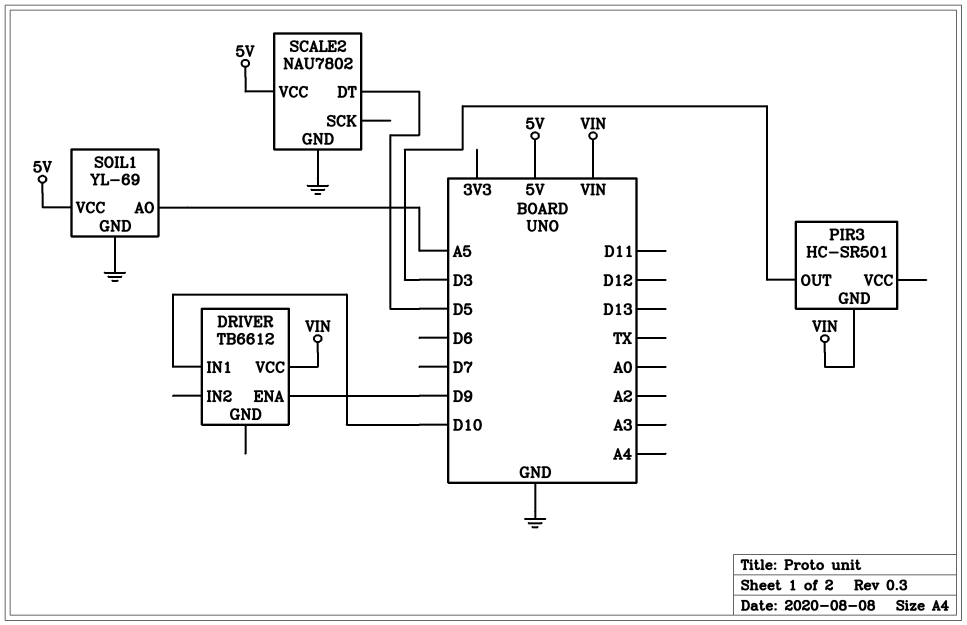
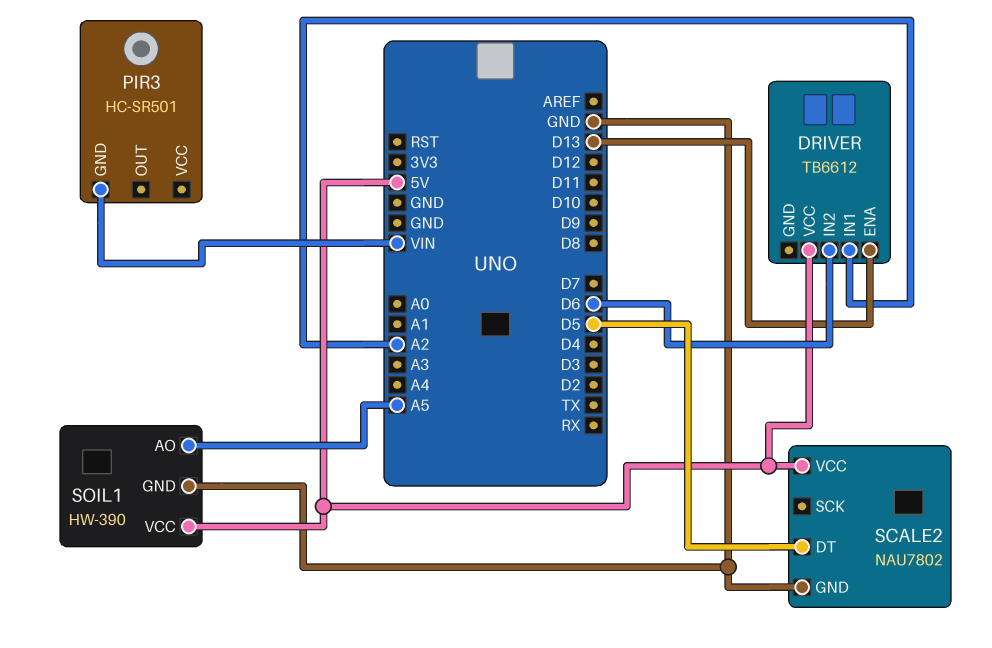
DRIVER pin ENA: D9 -> D13
DRIVER pin IN1: D10 -> A2
DRIVER pin IN2: none -> D6
DRIVER pin VCC: VIN -> 5V
PIR3 pin OUT: D3 -> none
SOIL1: YL-69 -> HW-390

